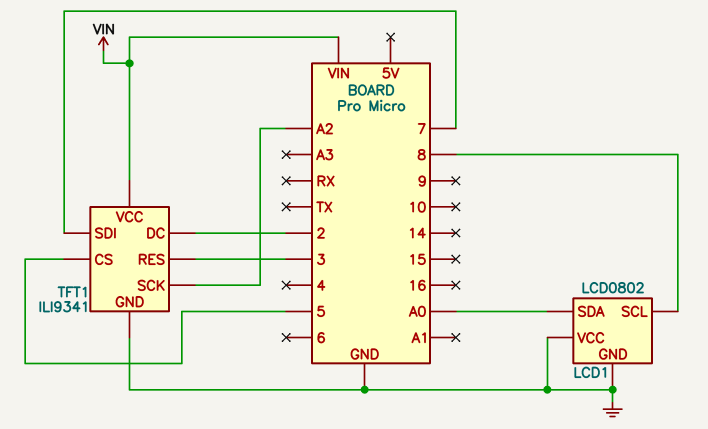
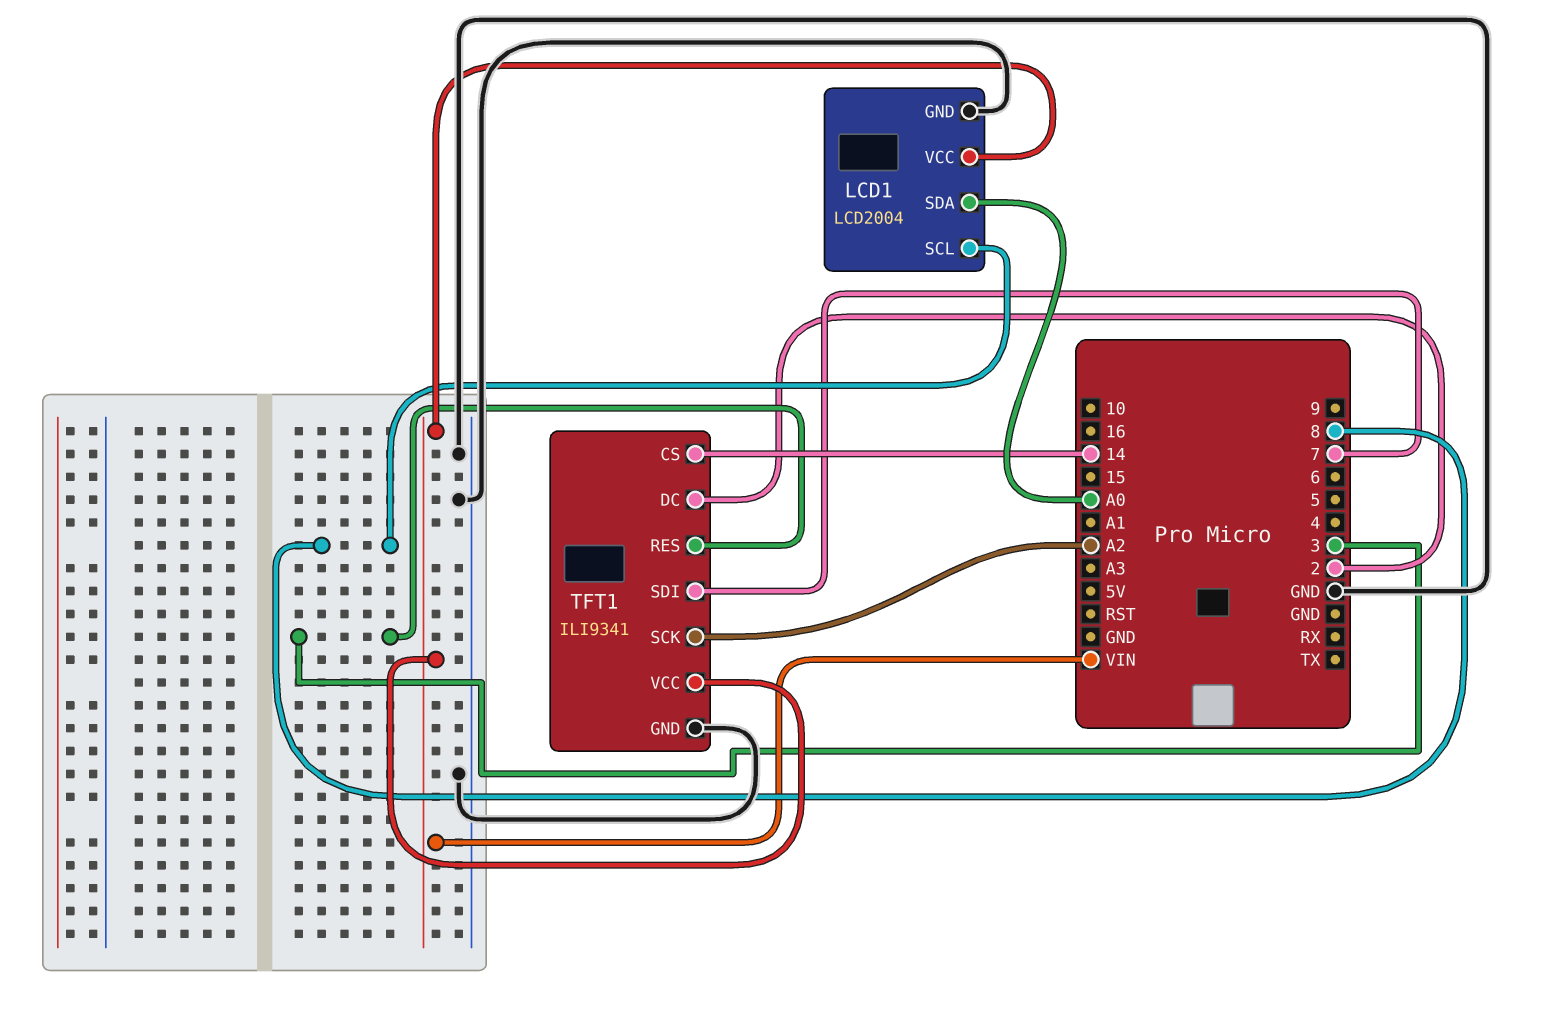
LCD1: LCD0802 -> LCD2004
LCD1 pin VCC: GND -> VIN
TFT1 pin CS: 5 -> 14

